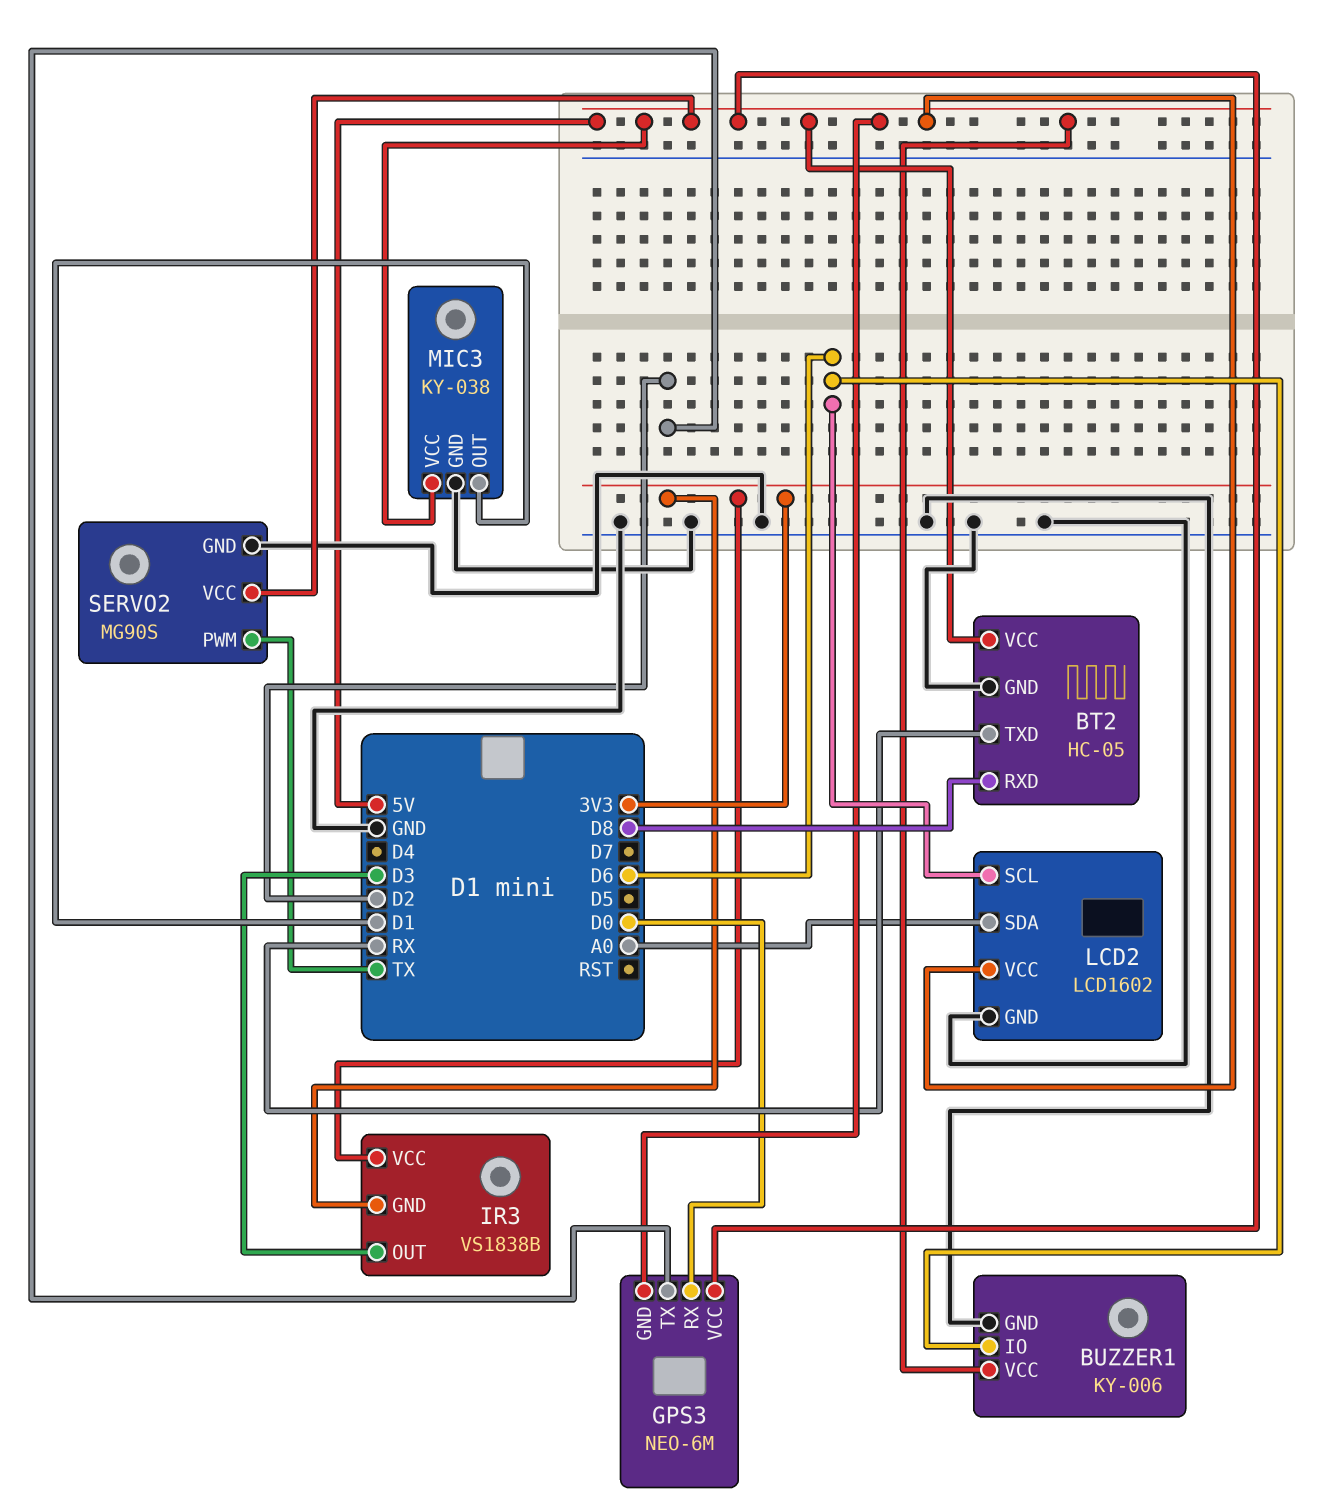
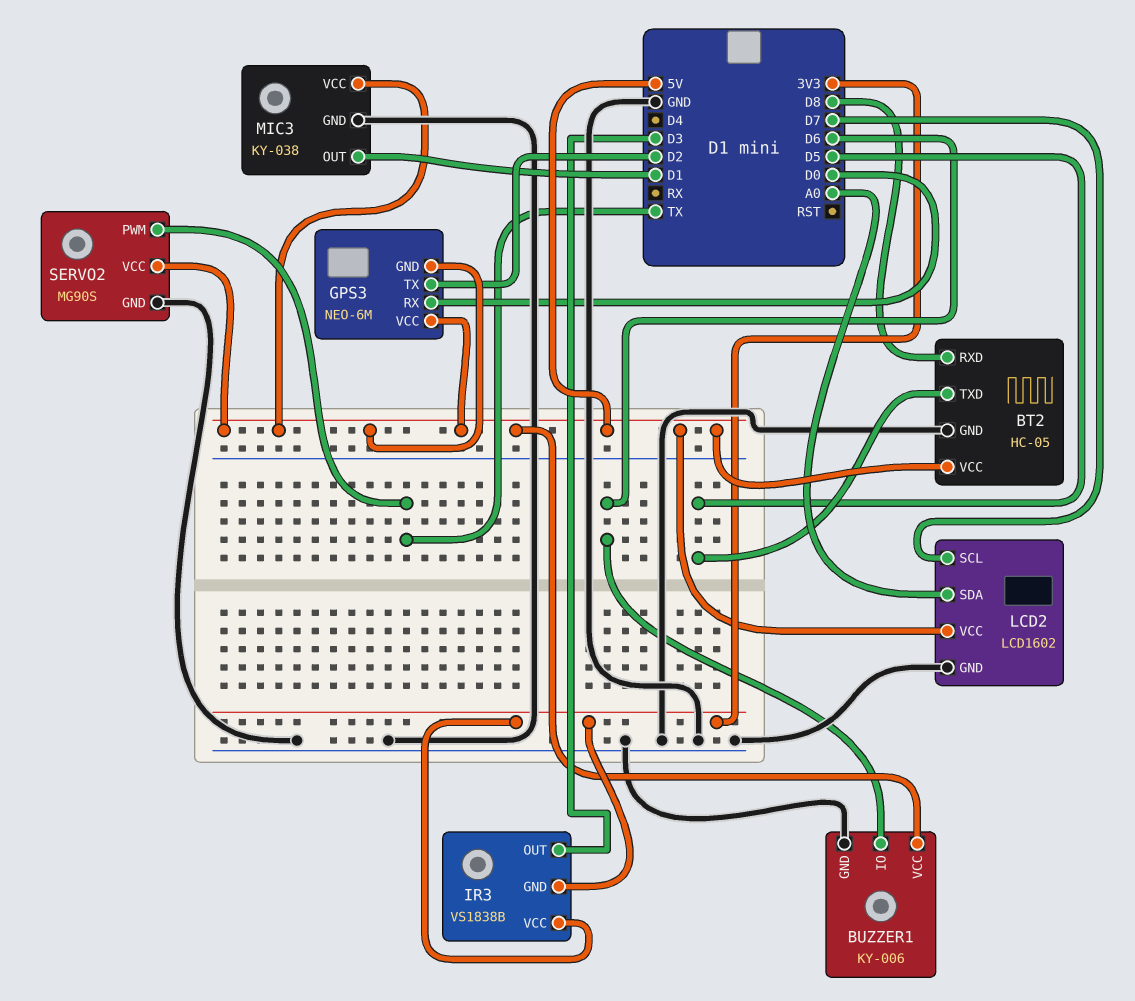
BT2 pin TXD: RX -> D5
LCD2 pin SCL: D6 -> D7

